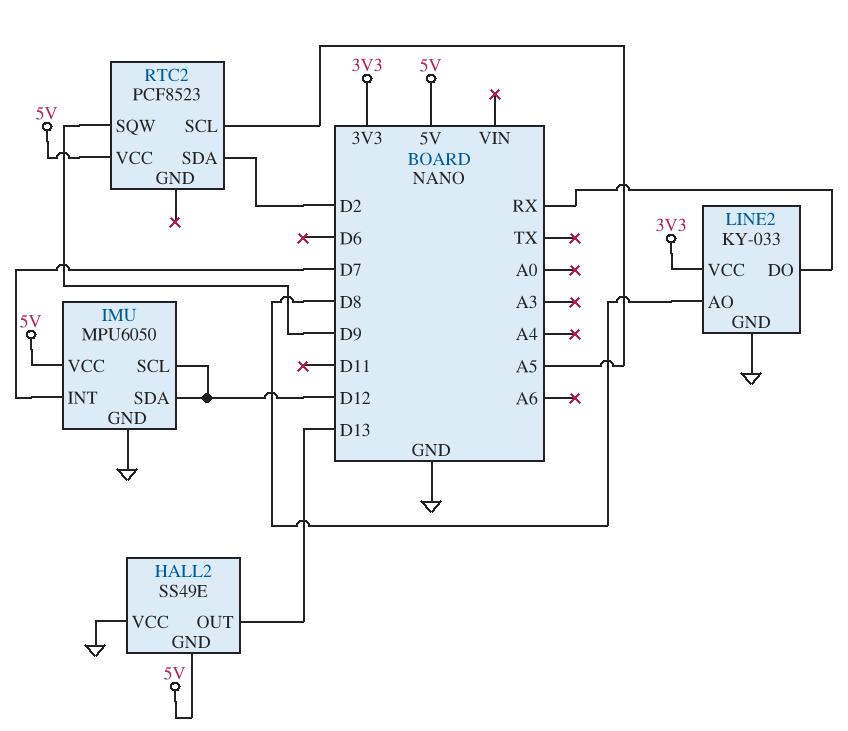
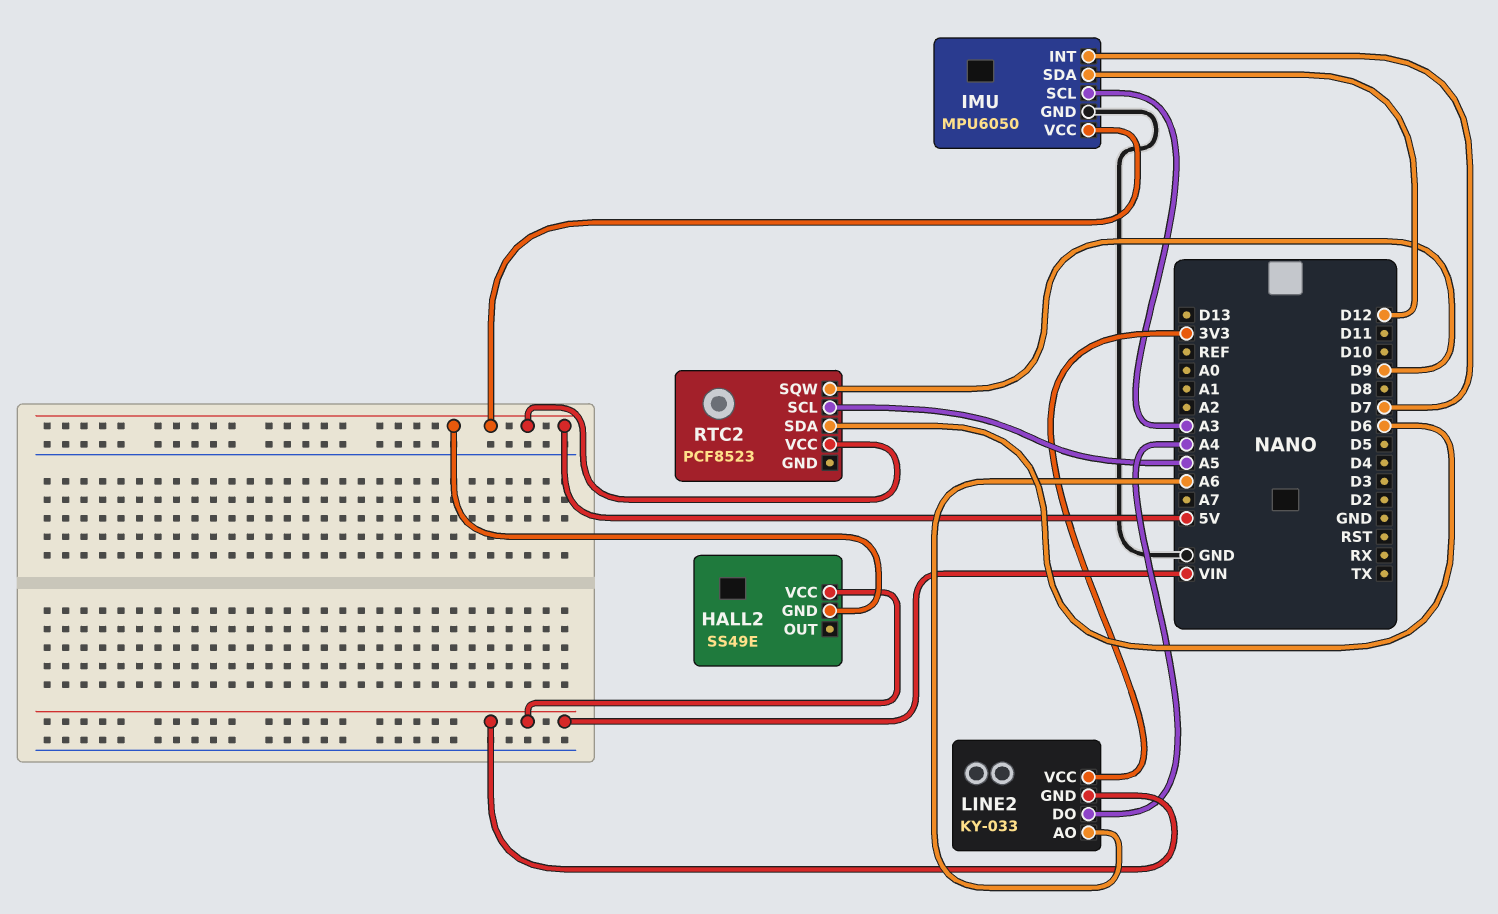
HALL2 pin OUT: D13 -> none
HALL2 pin VCC: GND -> VIN
IMU pin SCL: D12 -> A3
LINE2 pin AO: D8 -> A6
LINE2 pin DO: RX -> A4
LINE2 pin GND: GND -> VIN
RTC2 pin SDA: D2 -> D6

